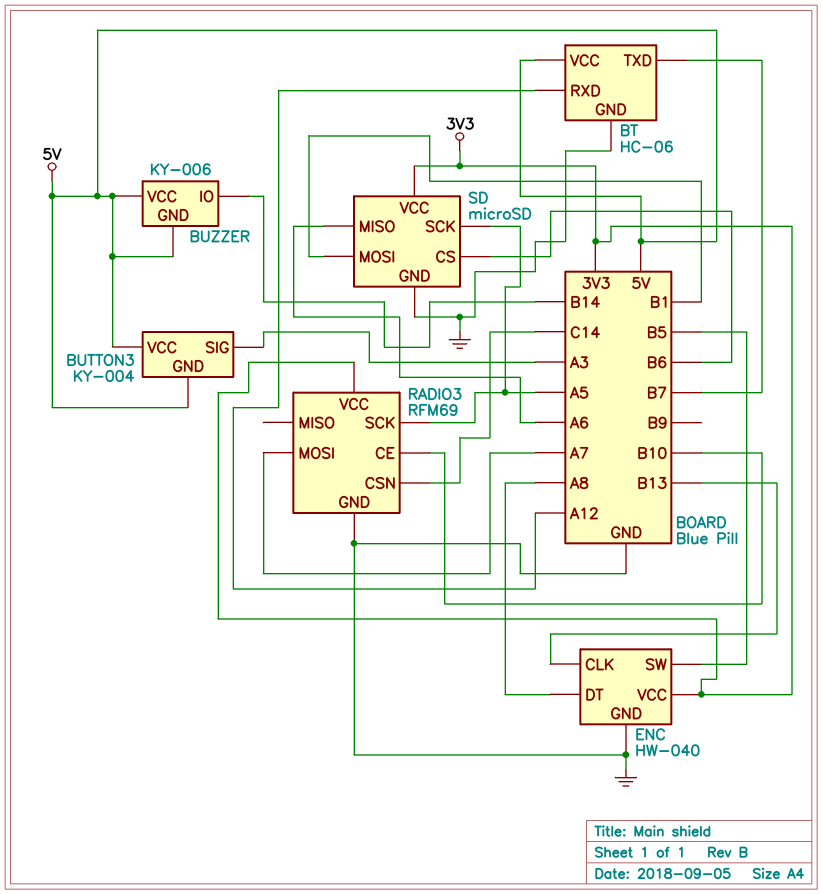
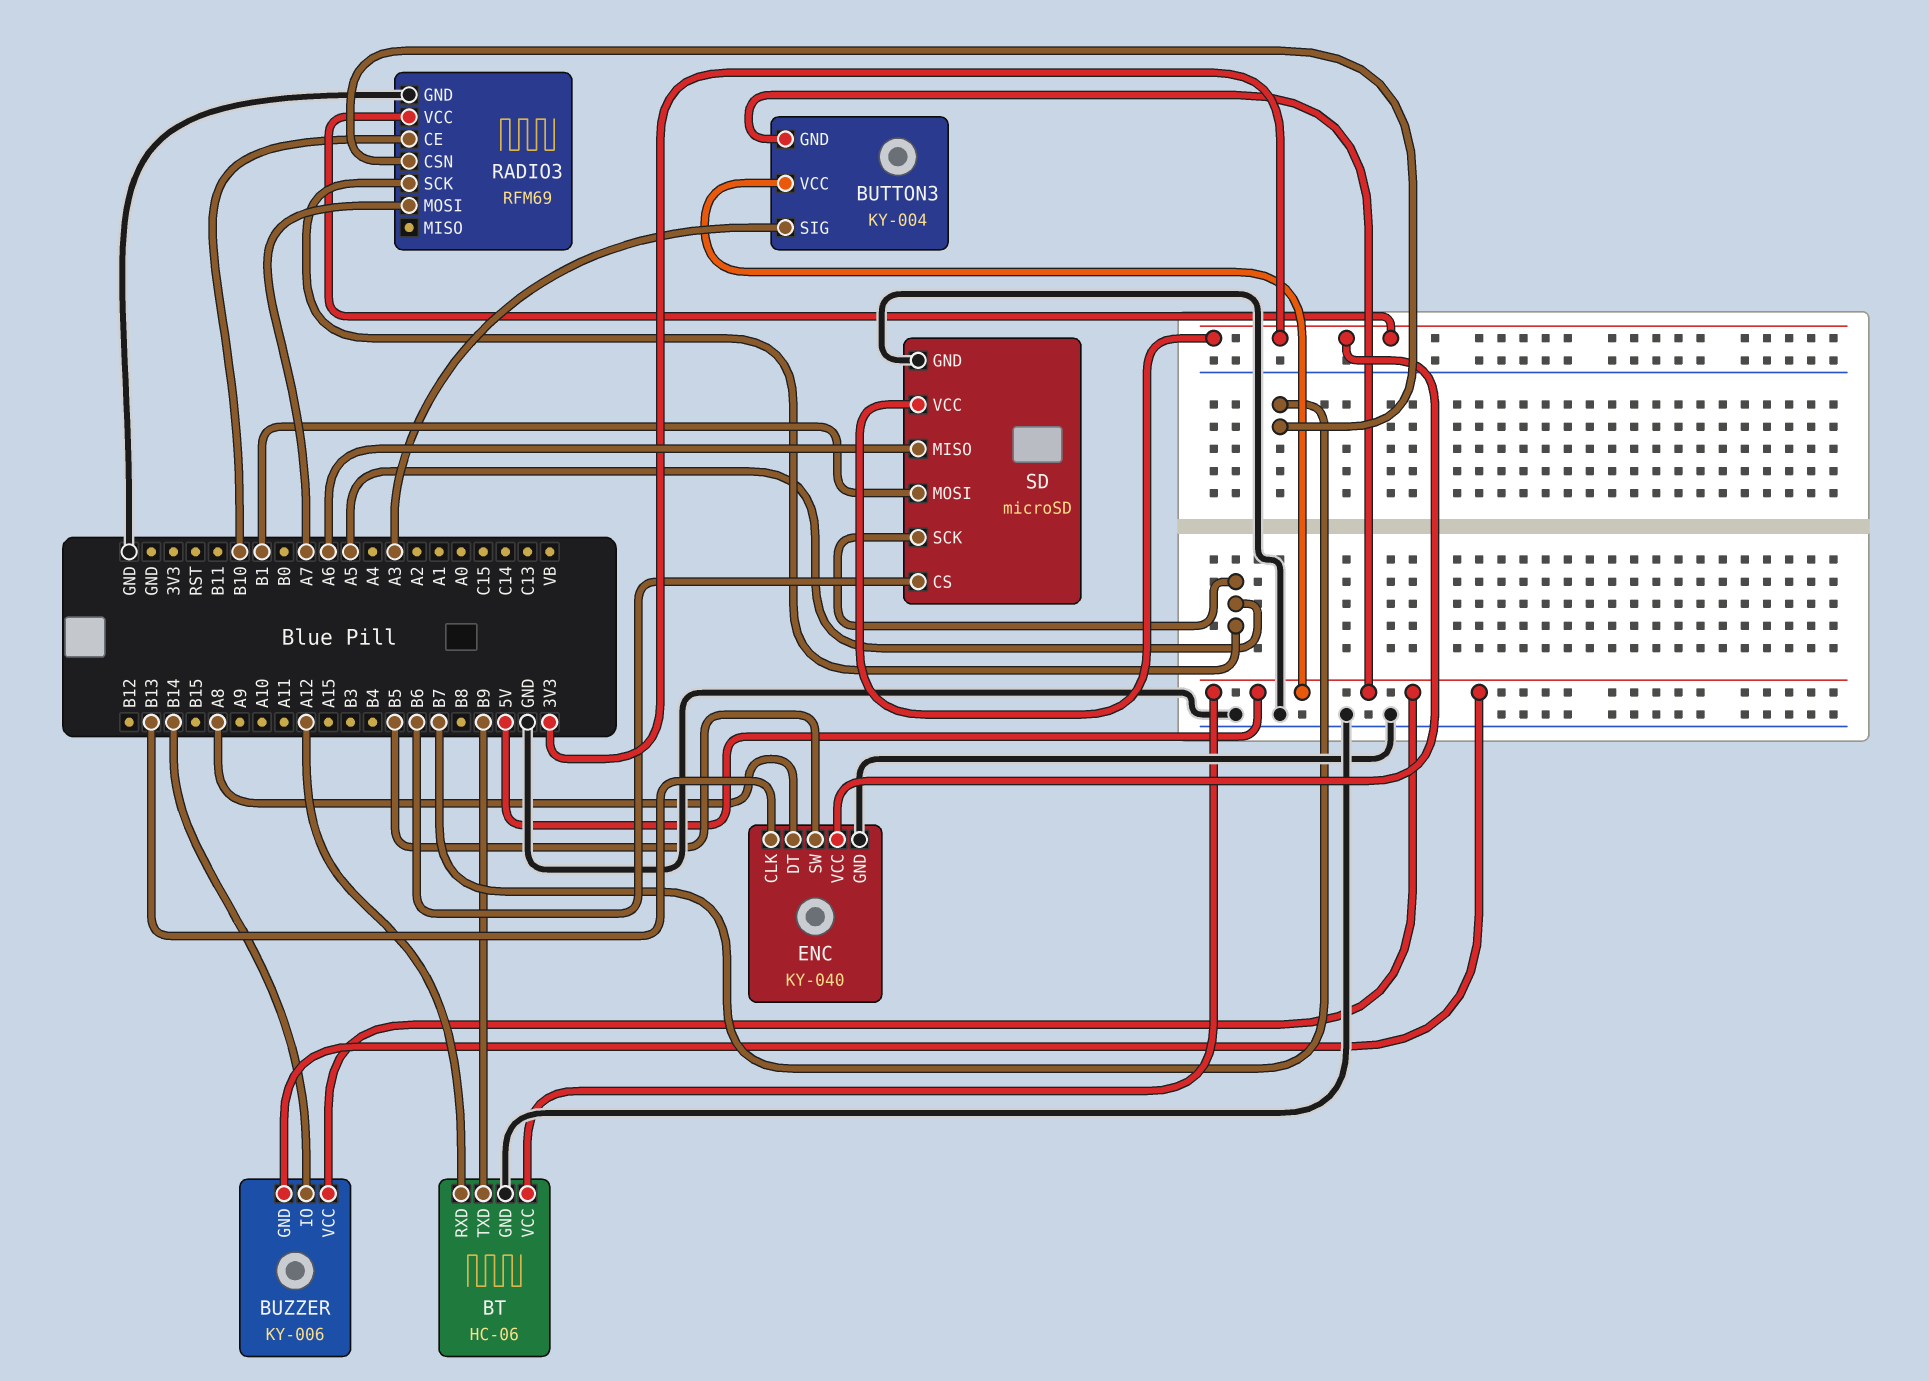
BT pin TXD: B7 -> B9
ENC: HW-040 -> KY-040
RADIO3 pin CSN: C14 -> B7

